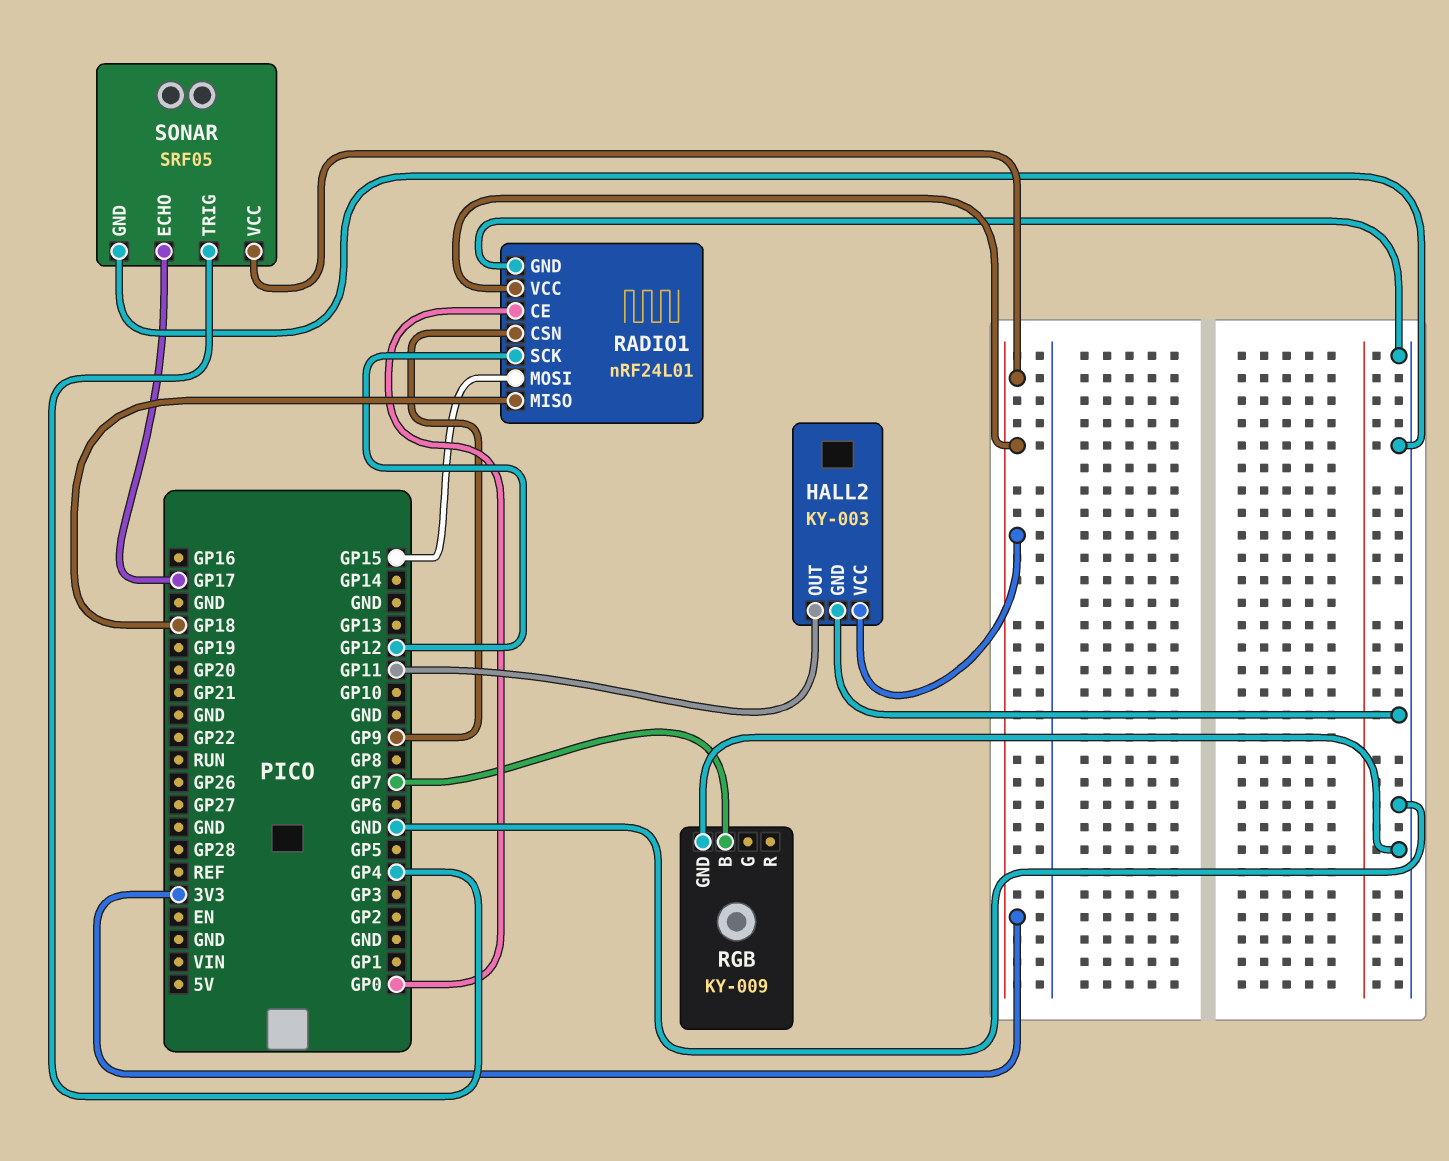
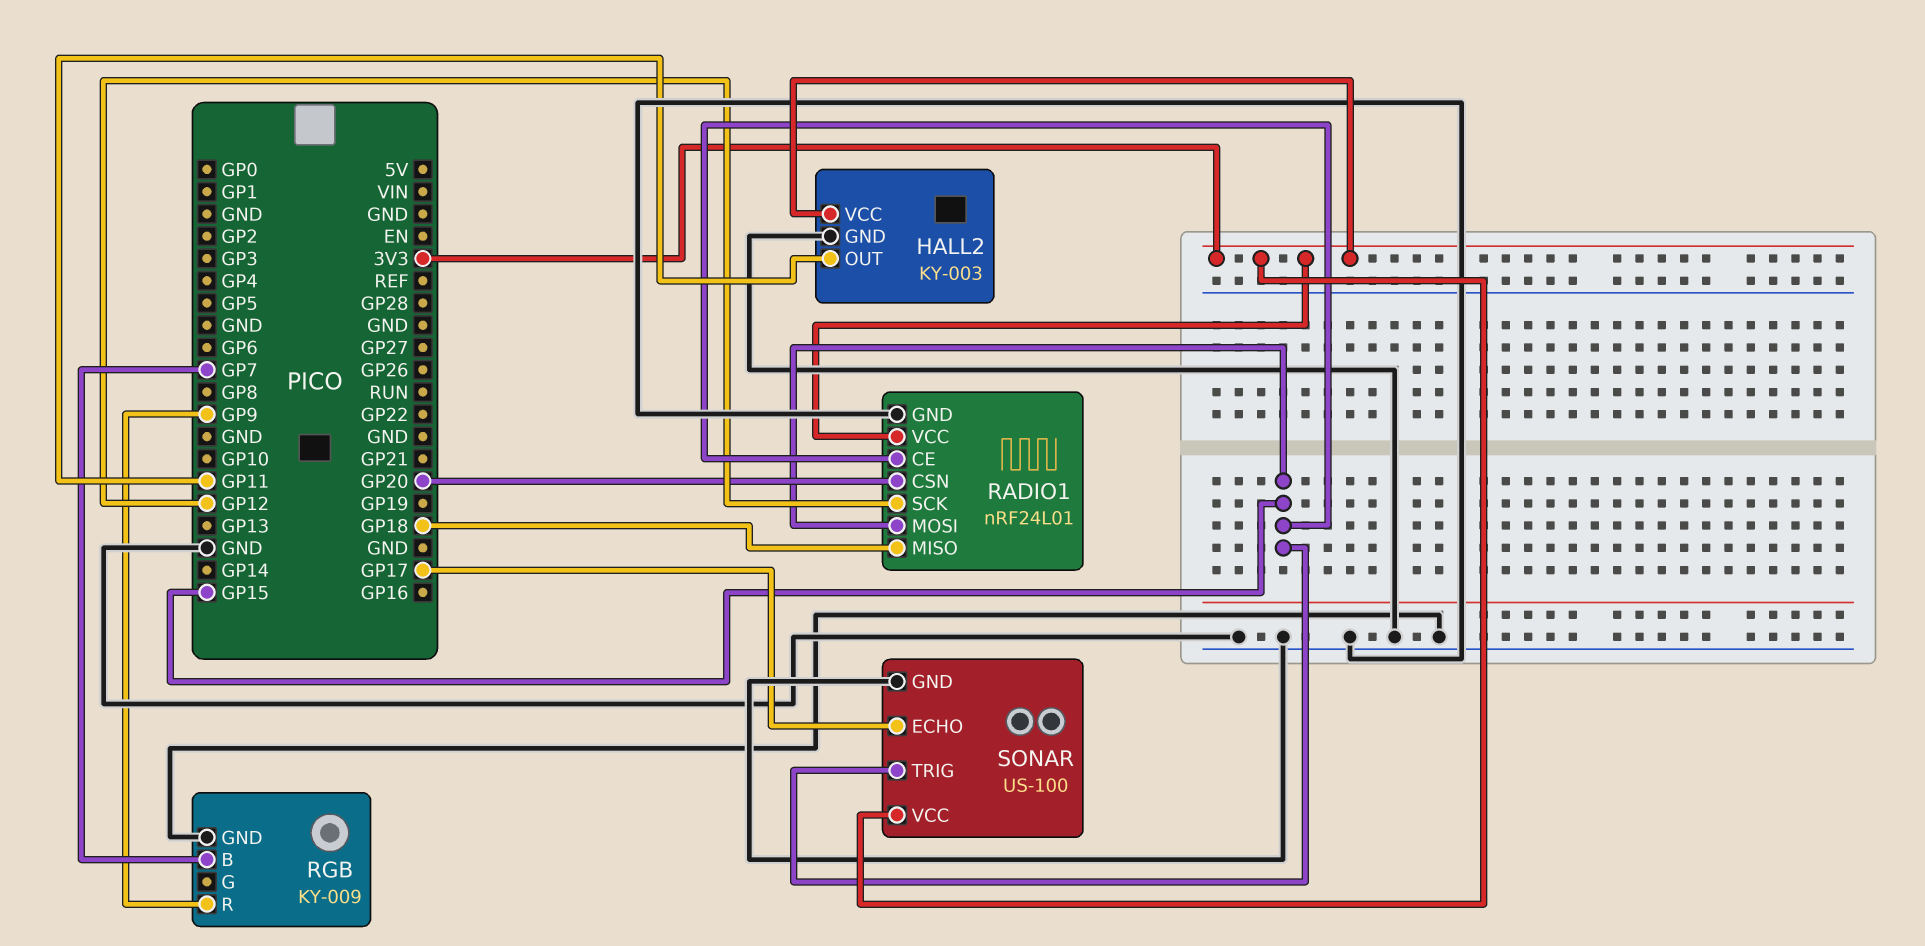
RADIO1 pin CE: GP0 -> GP15
RADIO1 pin CSN: GP9 -> GP20
RGB pin R: none -> GP9
SONAR: SRF05 -> US-100
SONAR pin TRIG: GP4 -> GP15

